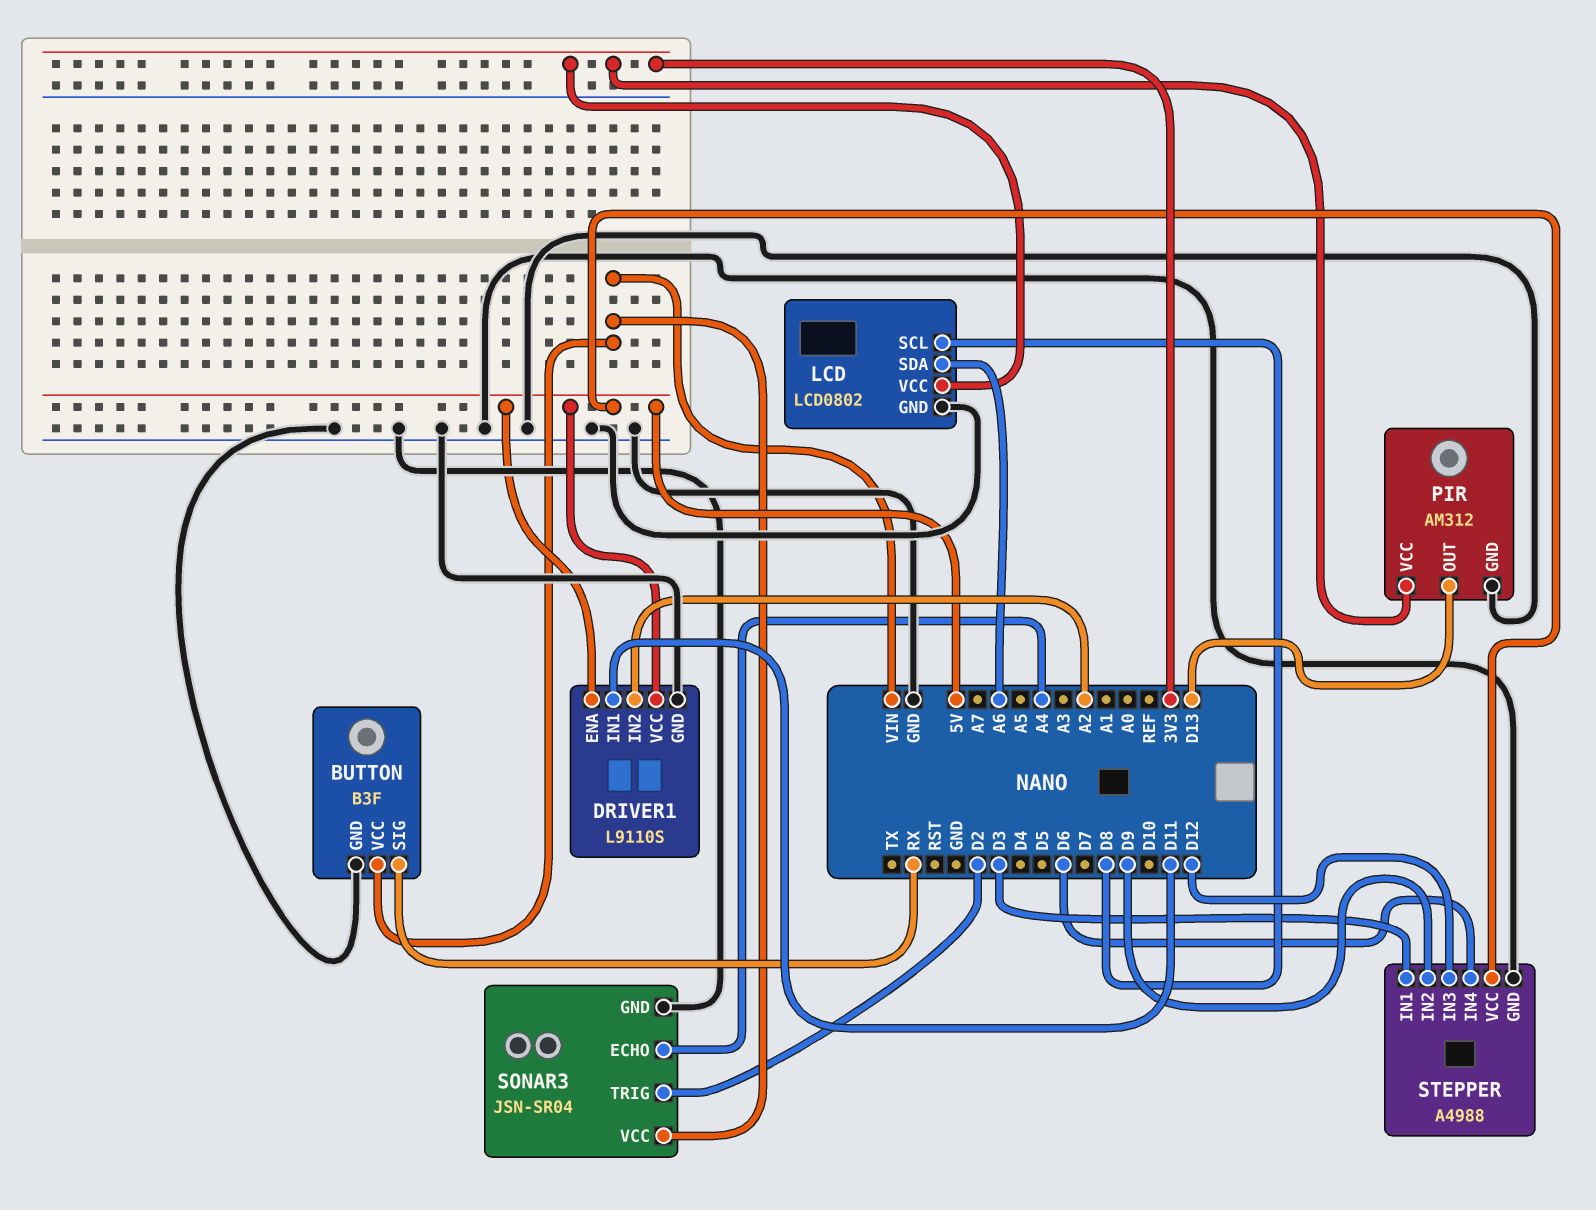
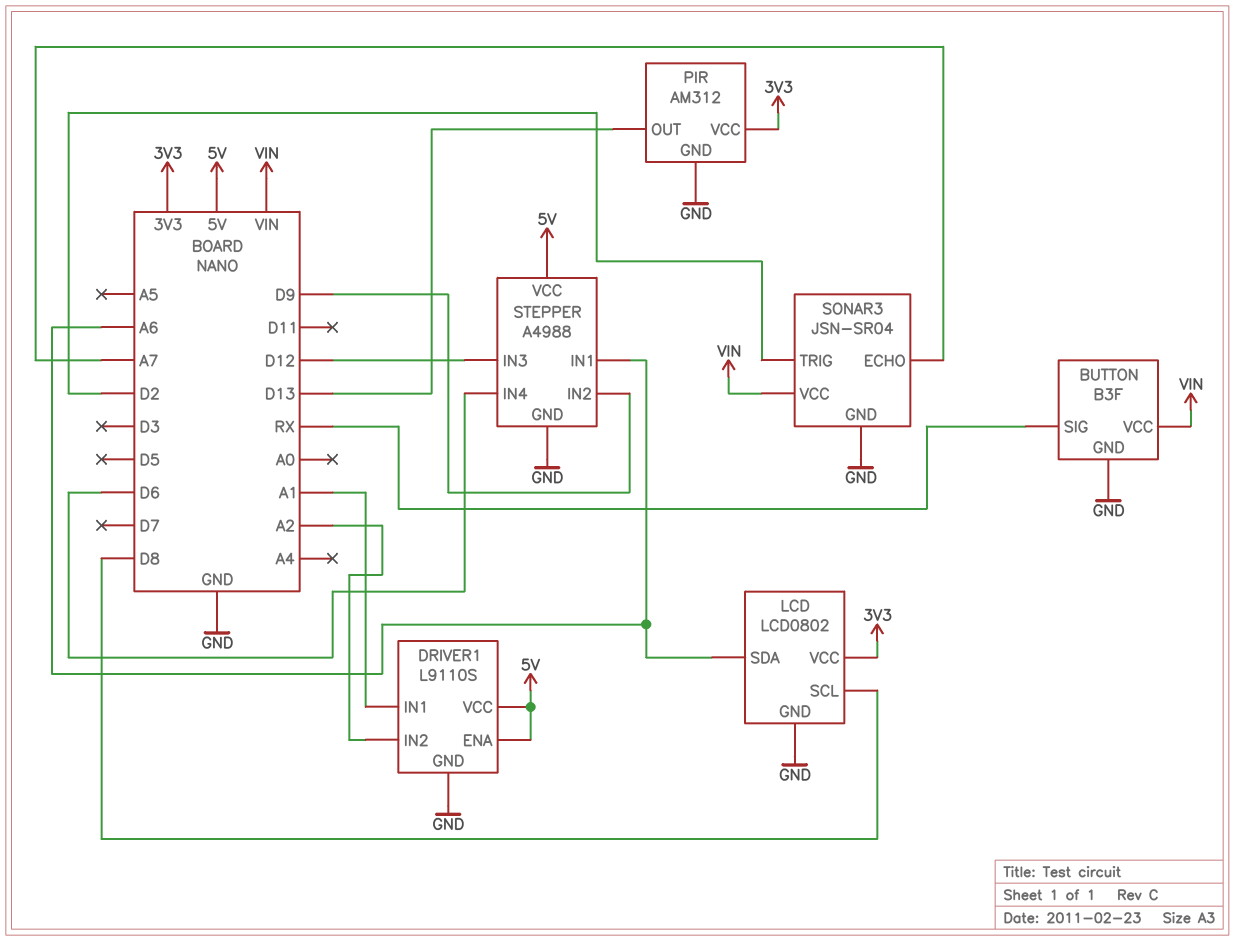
DRIVER1 pin IN1: D11 -> A1
SONAR3 pin ECHO: A4 -> A7
STEPPER pin IN1: D3 -> A6

